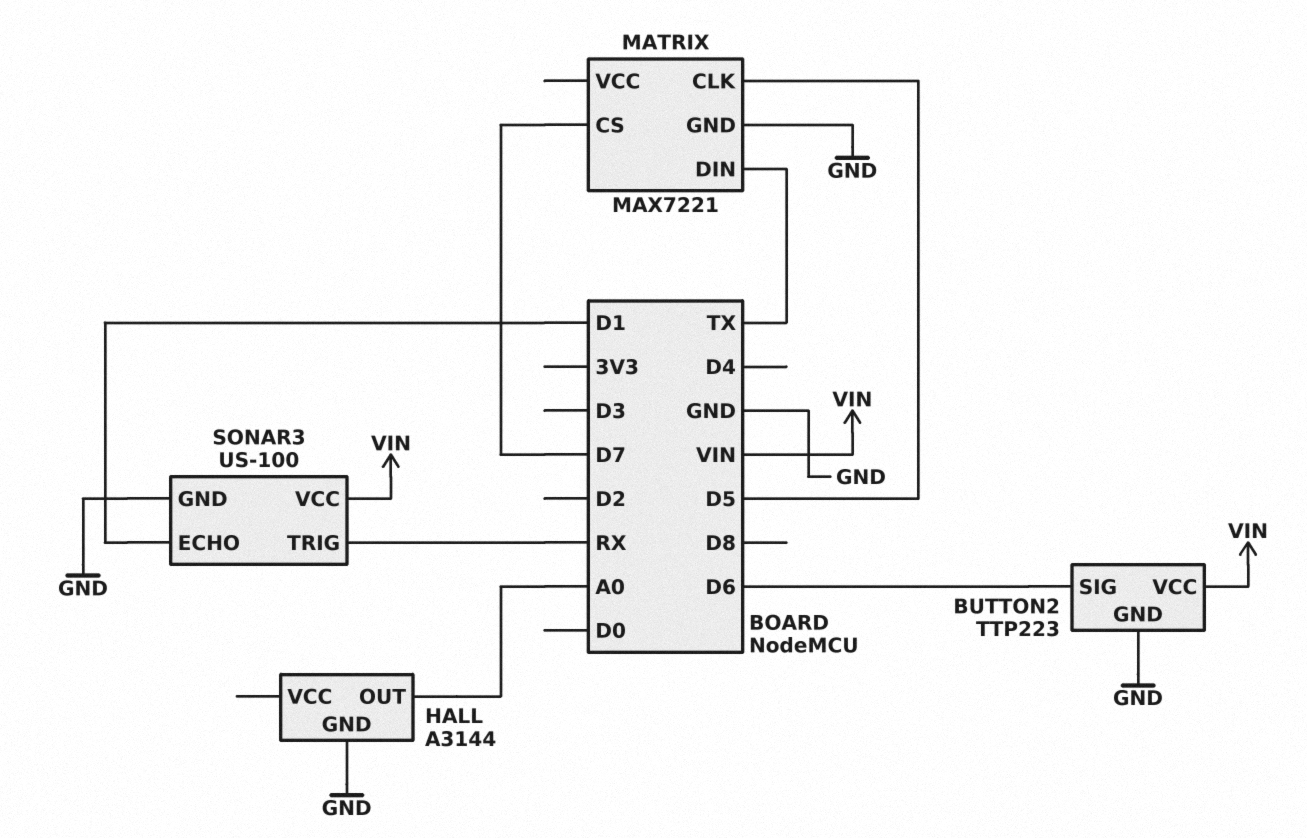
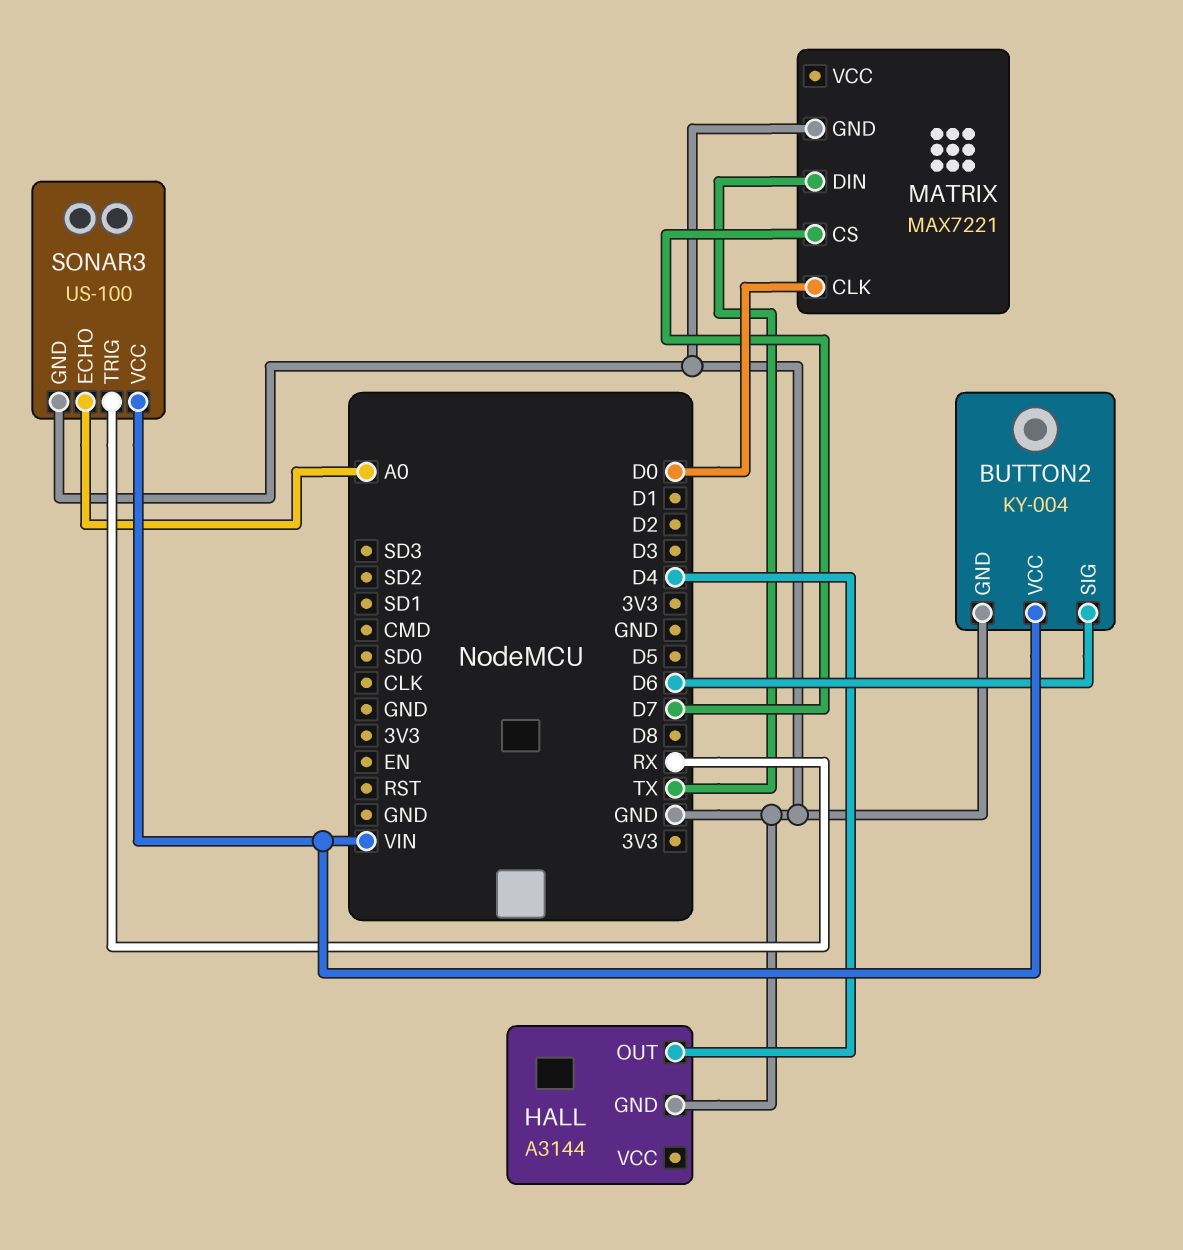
BUTTON2: TTP223 -> KY-004
HALL pin OUT: A0 -> D4
MATRIX pin CLK: D5 -> D0
SONAR3 pin ECHO: D1 -> A0

